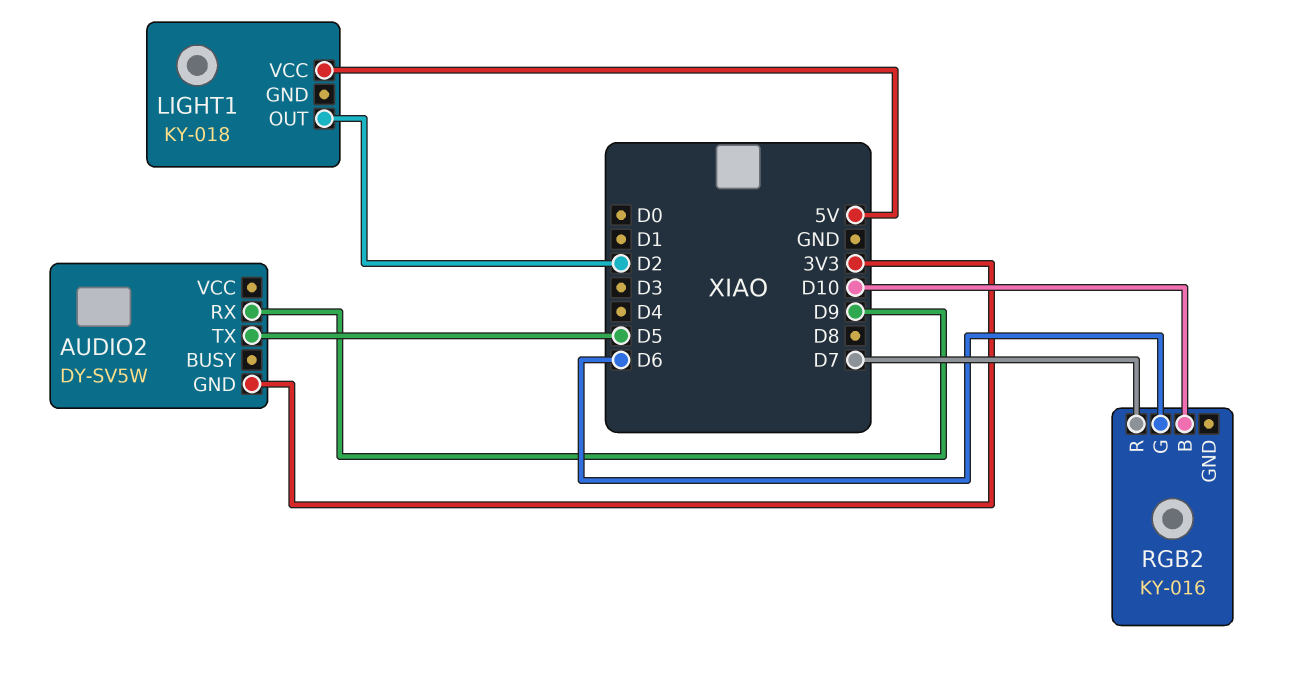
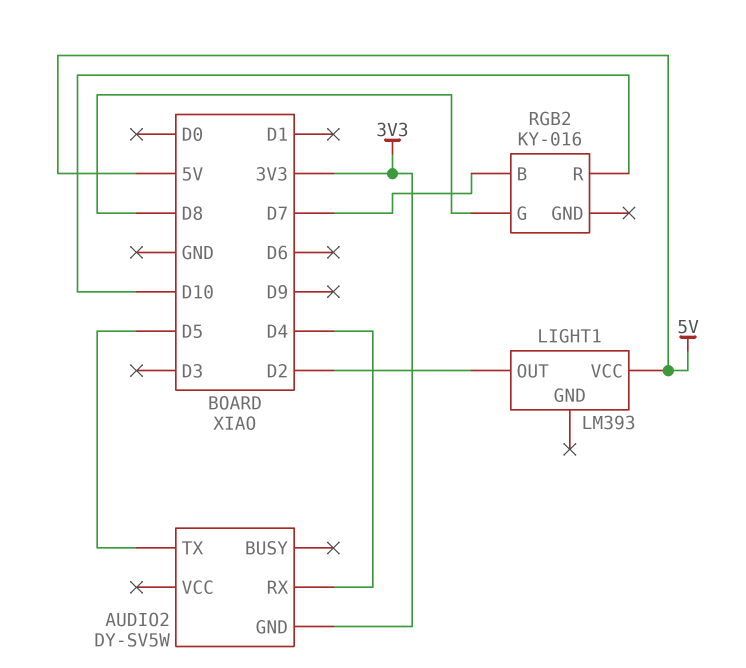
AUDIO2 pin RX: D9 -> D4
LIGHT1: KY-018 -> LM393
RGB2 pin B: D10 -> D7
RGB2 pin G: D6 -> D8
RGB2 pin R: D7 -> D10

